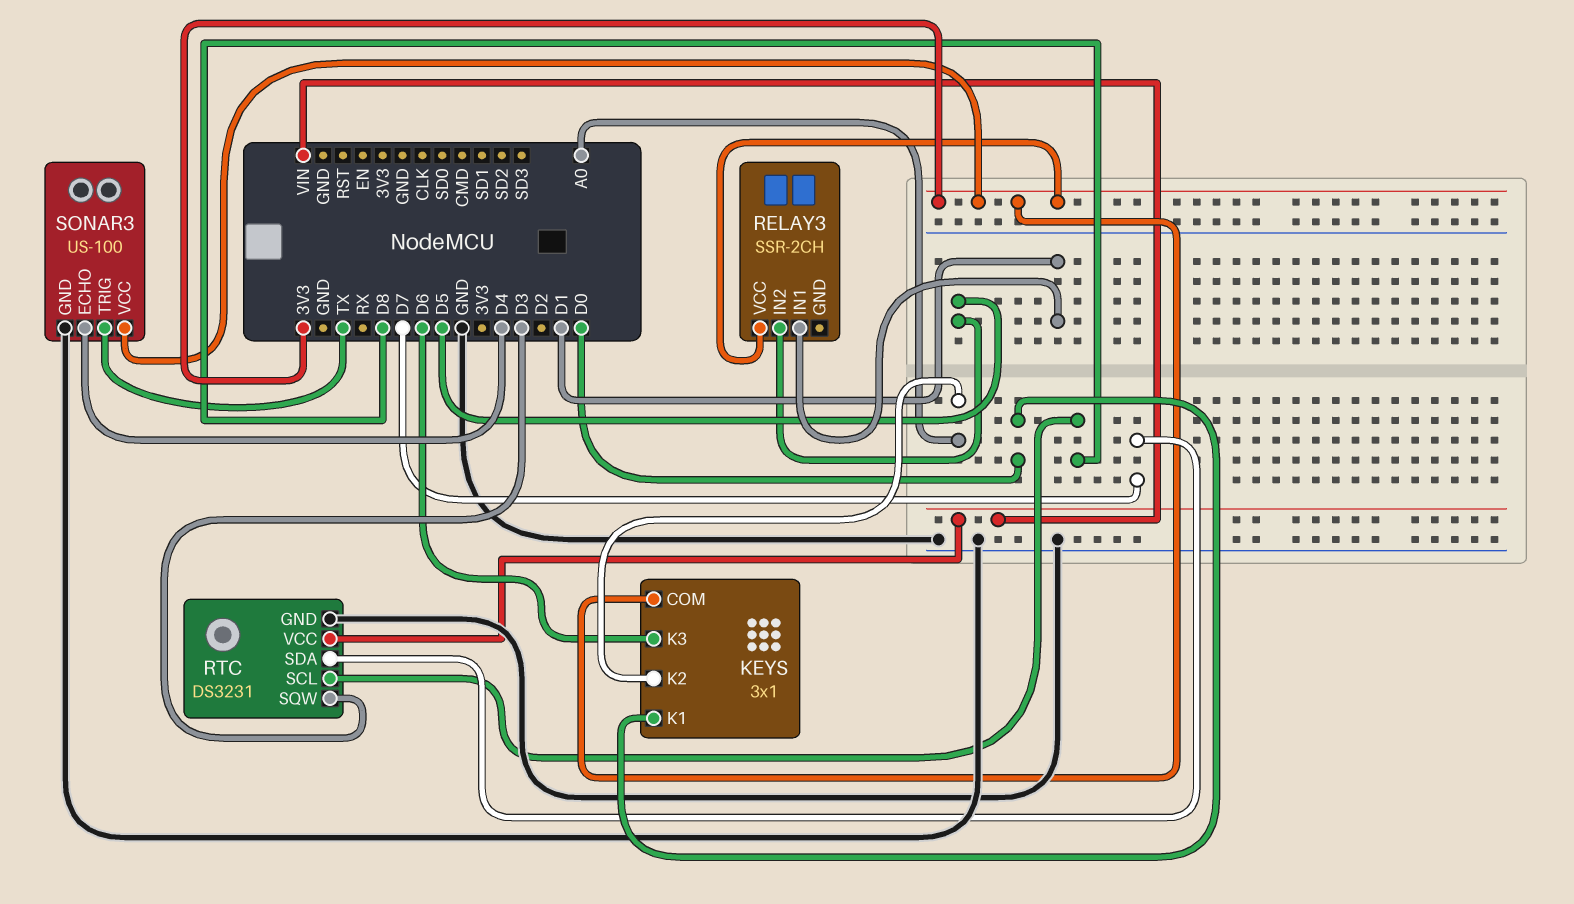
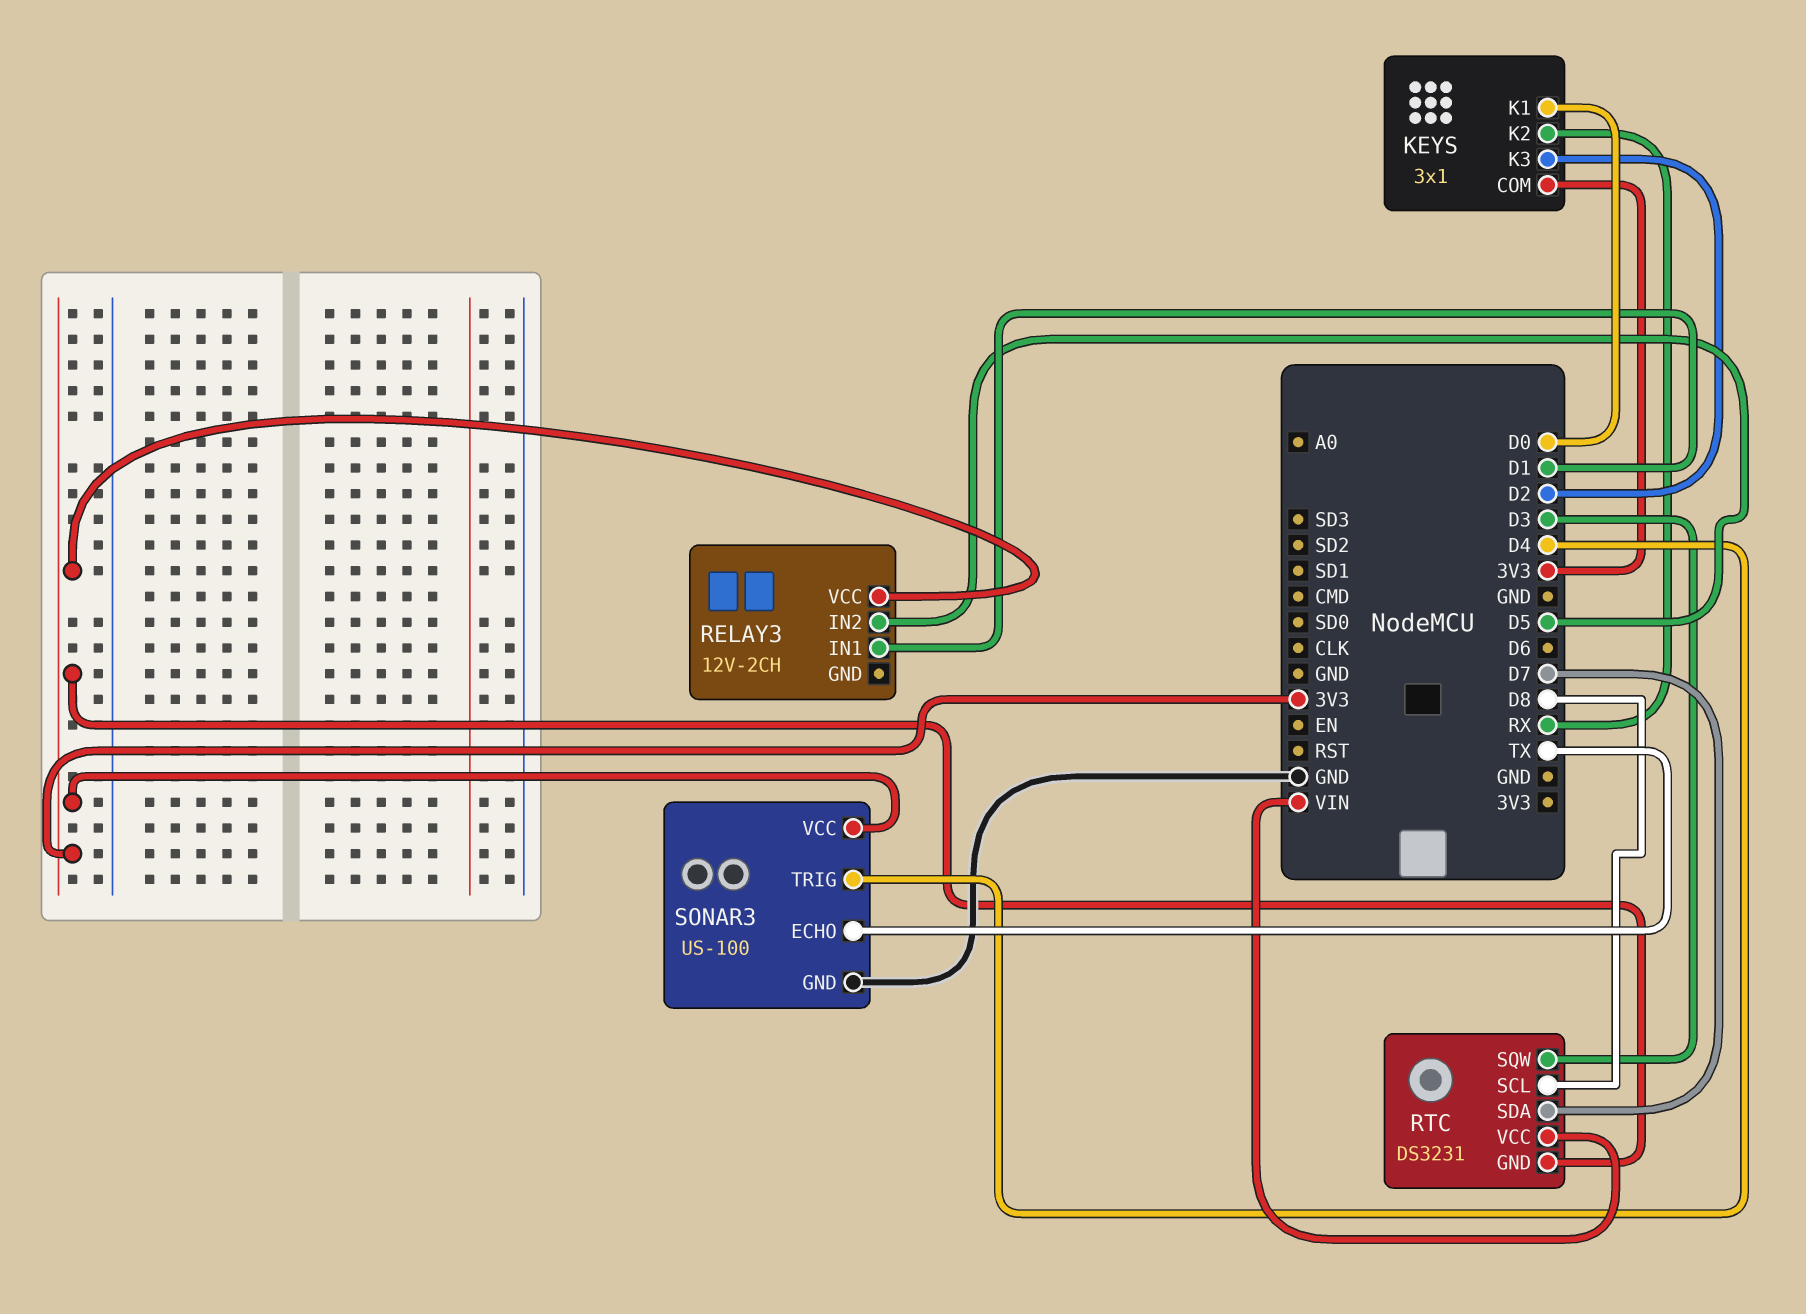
KEYS pin K2: A0 -> RX
KEYS pin K3: D6 -> D2
RELAY3: SSR-2CH -> 12V-2CH
RTC pin GND: GND -> 3V3
SONAR3 pin ECHO: D4 -> TX
SONAR3 pin TRIG: TX -> D4

